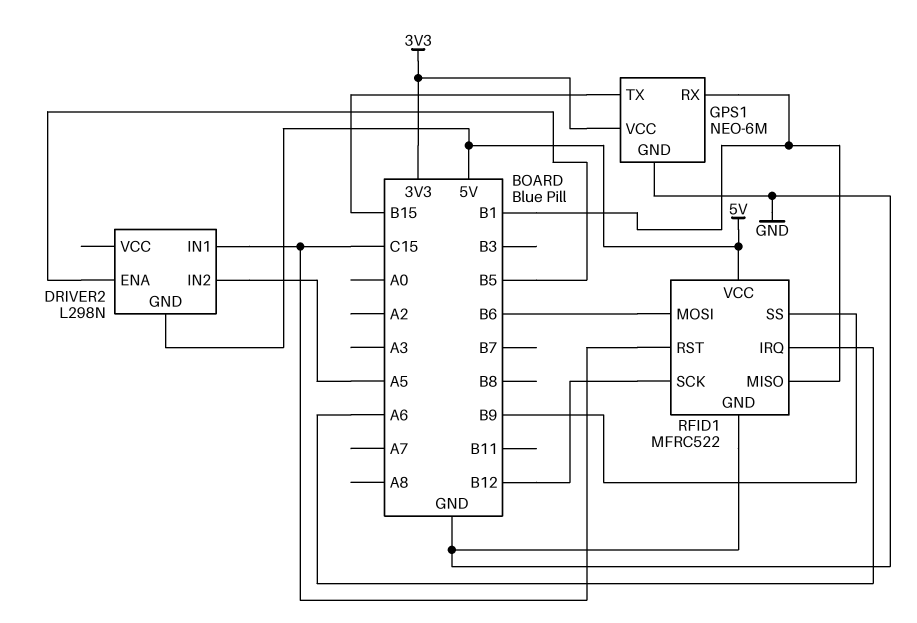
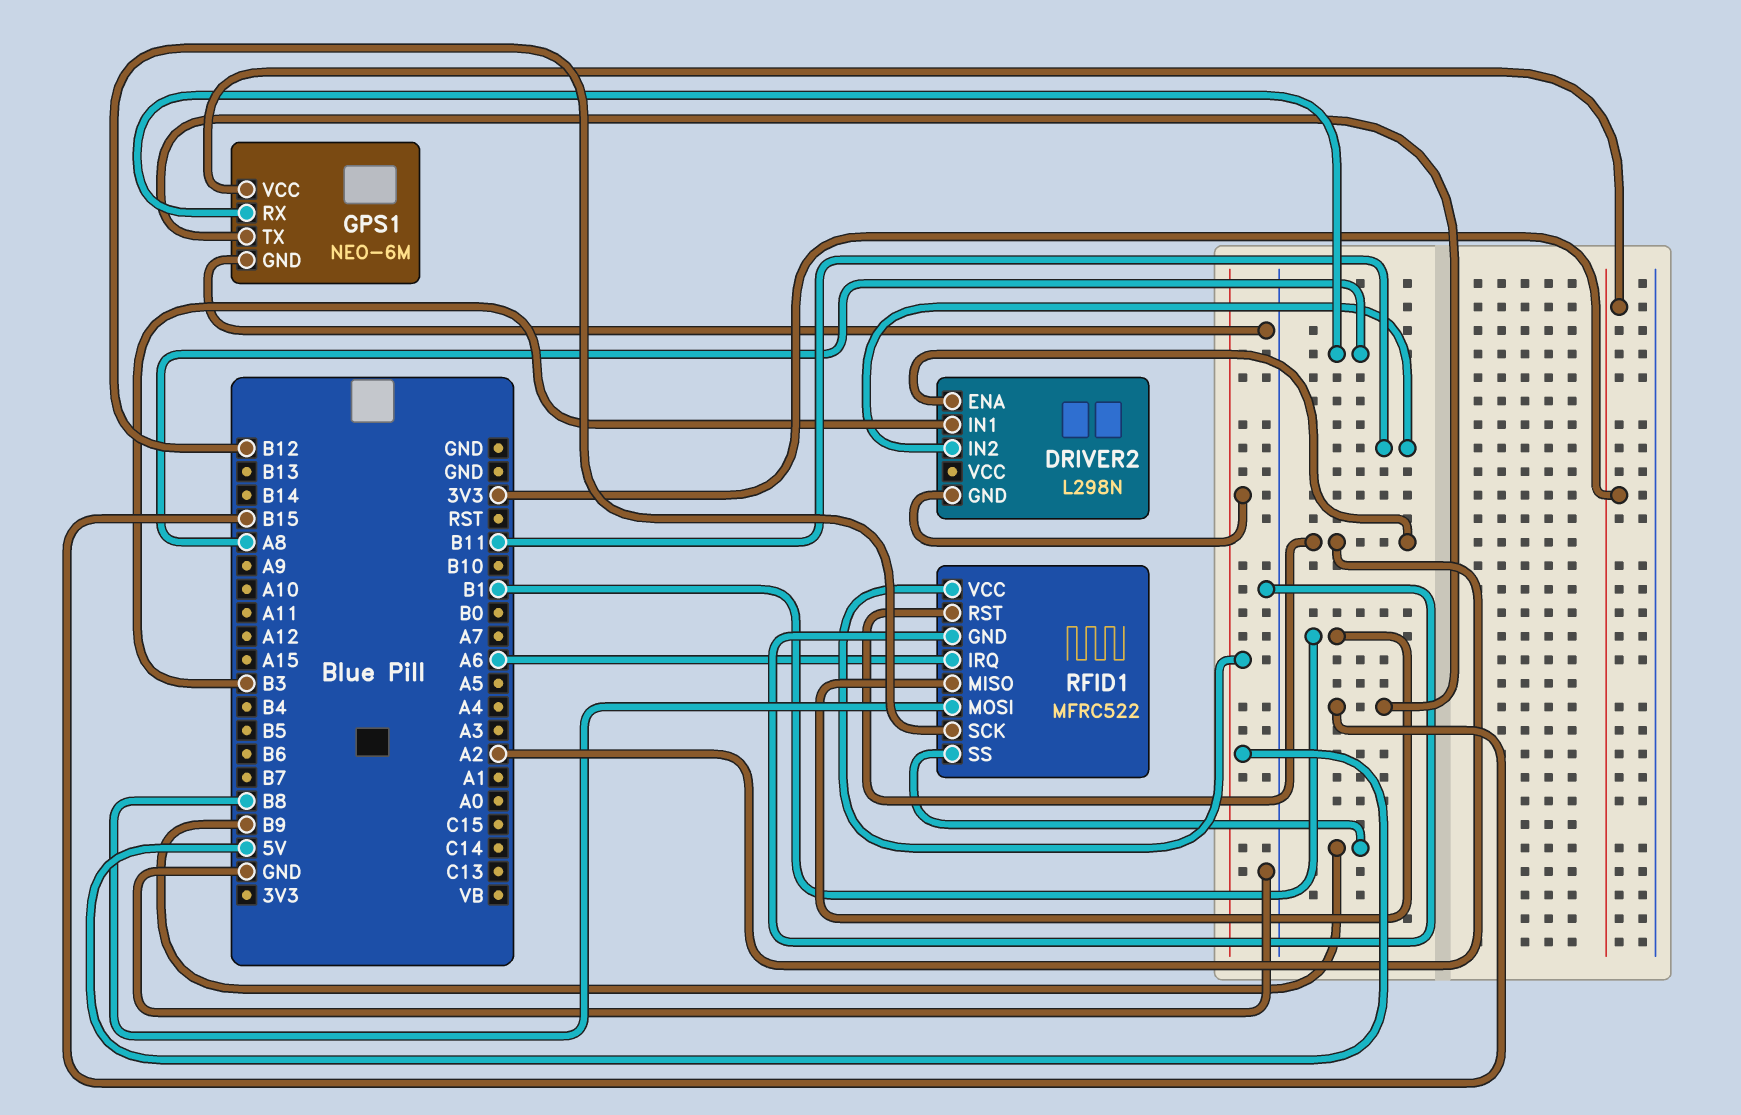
DRIVER2 pin ENA: B5 -> A2
DRIVER2 pin IN1: C15 -> B3
DRIVER2 pin IN2: A5 -> B11
GPS1 pin RX: B1 -> A8
RFID1 pin MOSI: B6 -> B8
RFID1 pin RST: C15 -> A2

